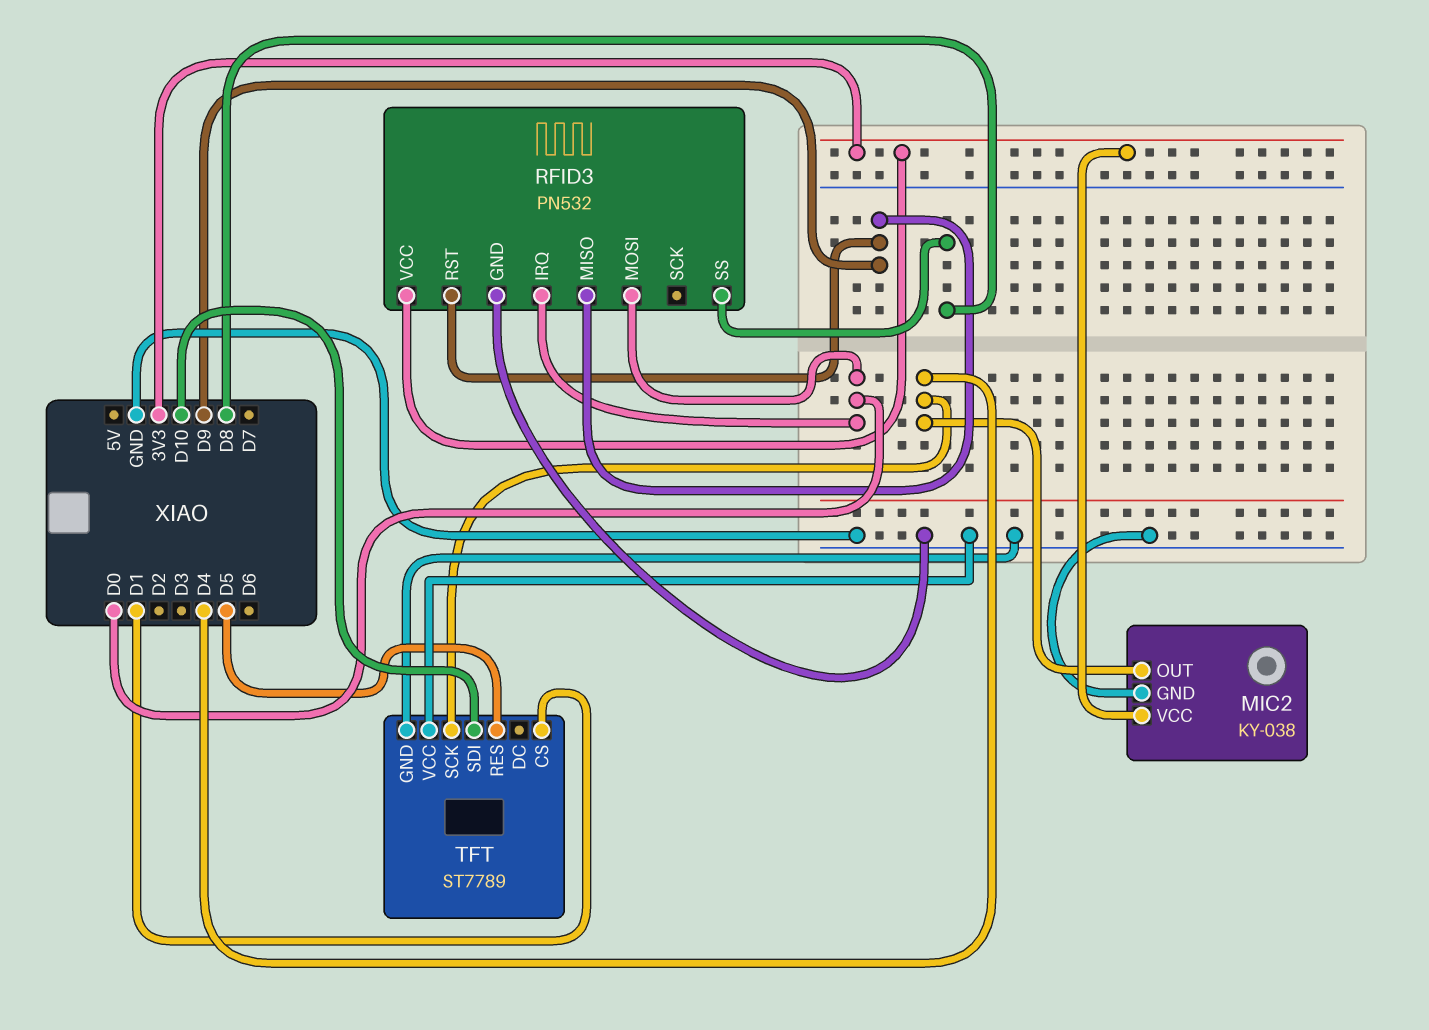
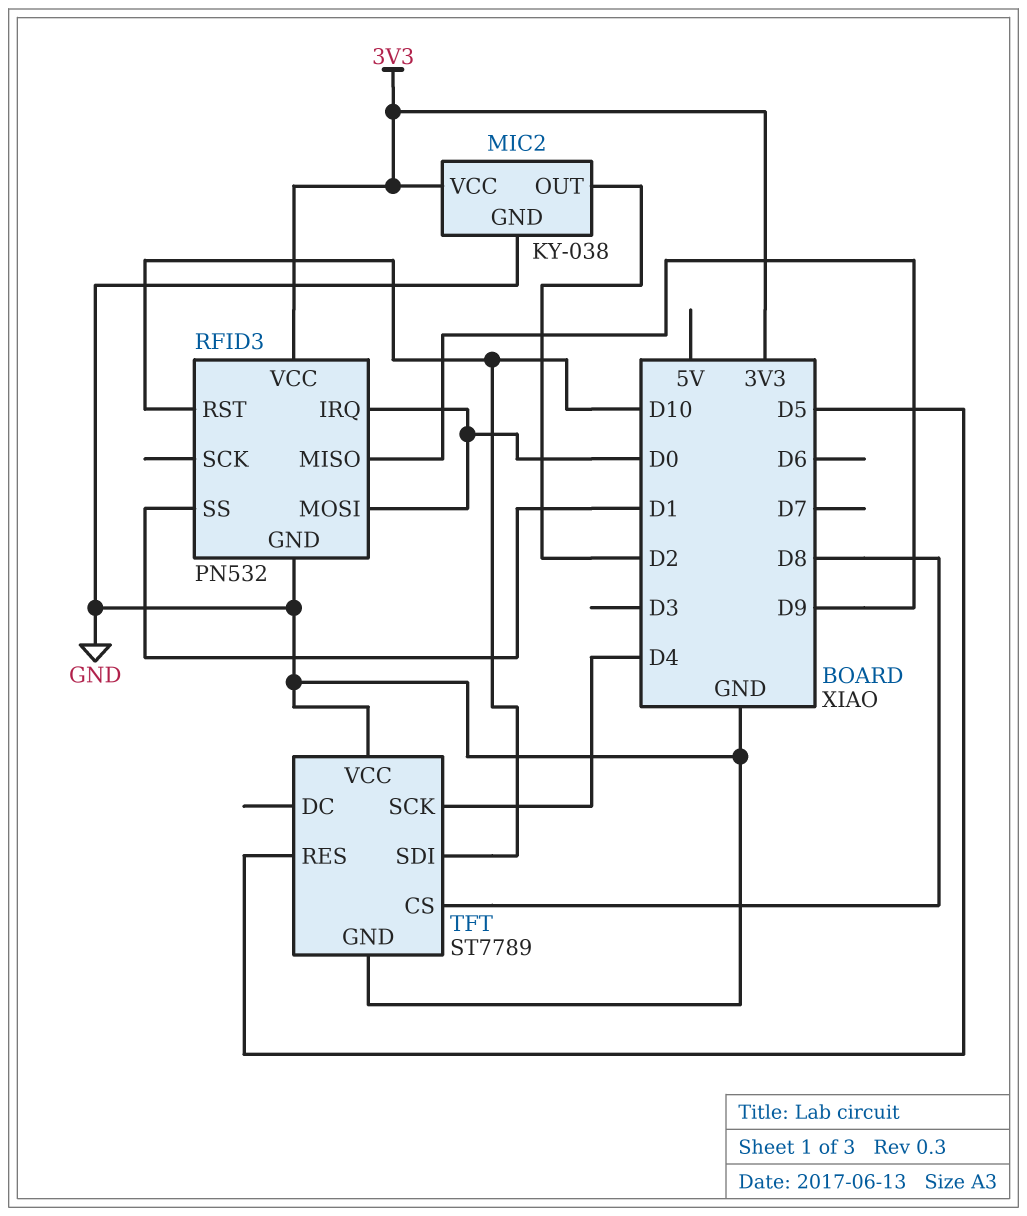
MIC2 pin OUT: D4 -> D2
RFID3 pin RST: D9 -> D10
RFID3 pin SS: D8 -> D1
TFT pin CS: D1 -> D8

